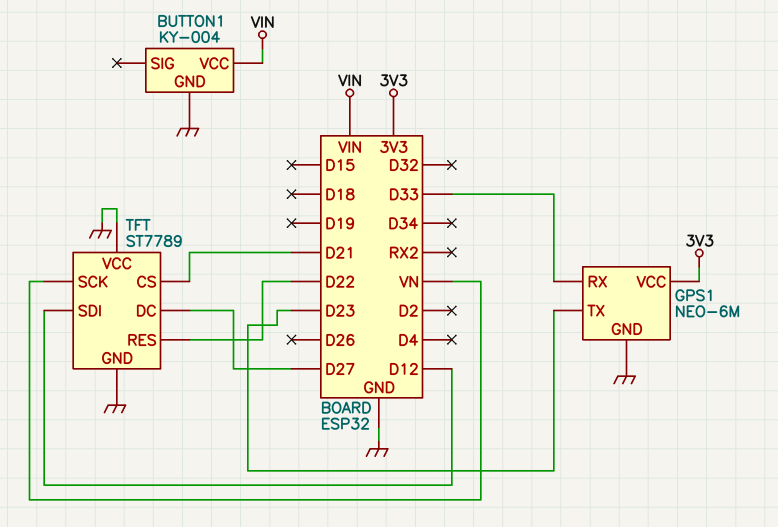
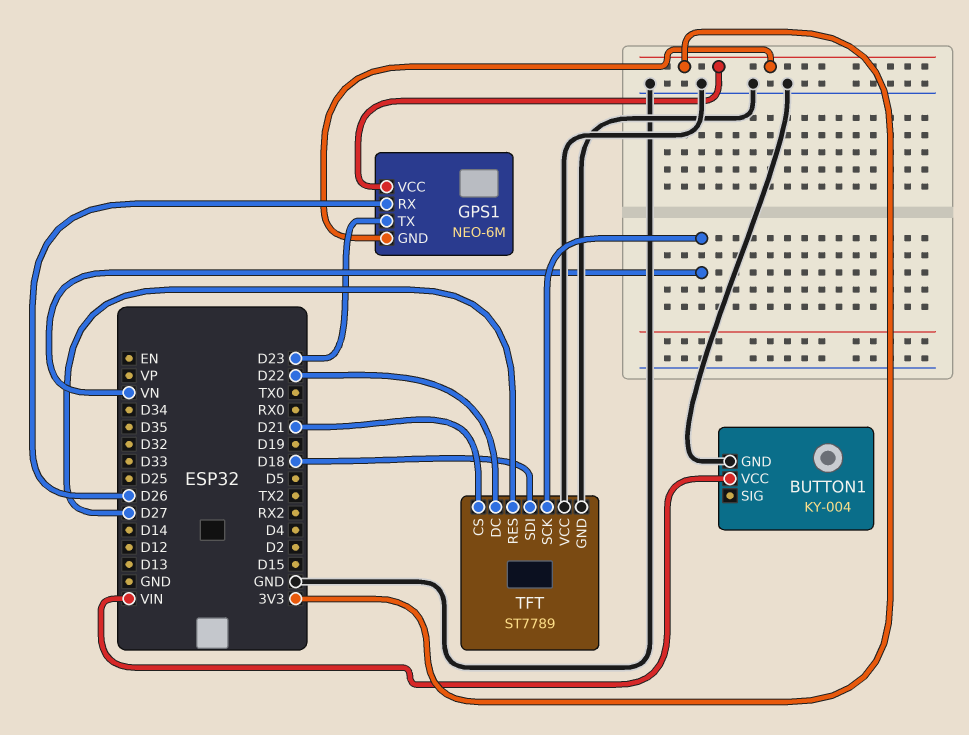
GPS1 pin GND: GND -> 3V3
GPS1 pin RX: D33 -> D26
TFT pin DC: D27 -> D22
TFT pin RES: D22 -> D27
TFT pin SDI: D12 -> D18

